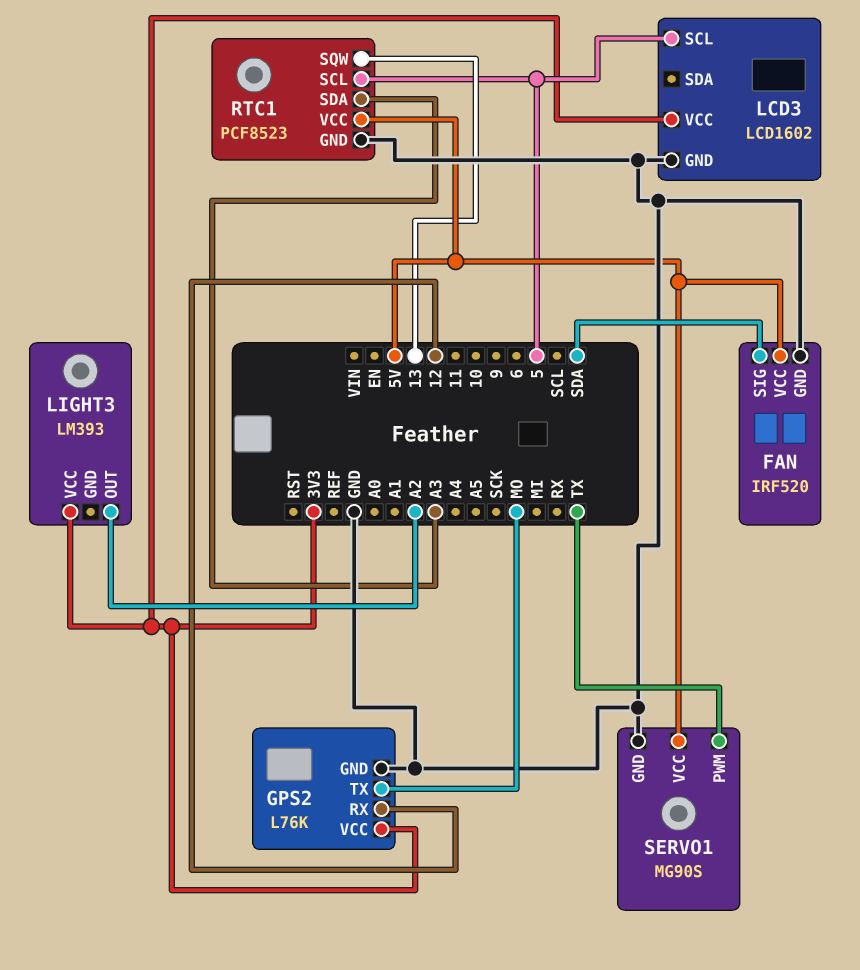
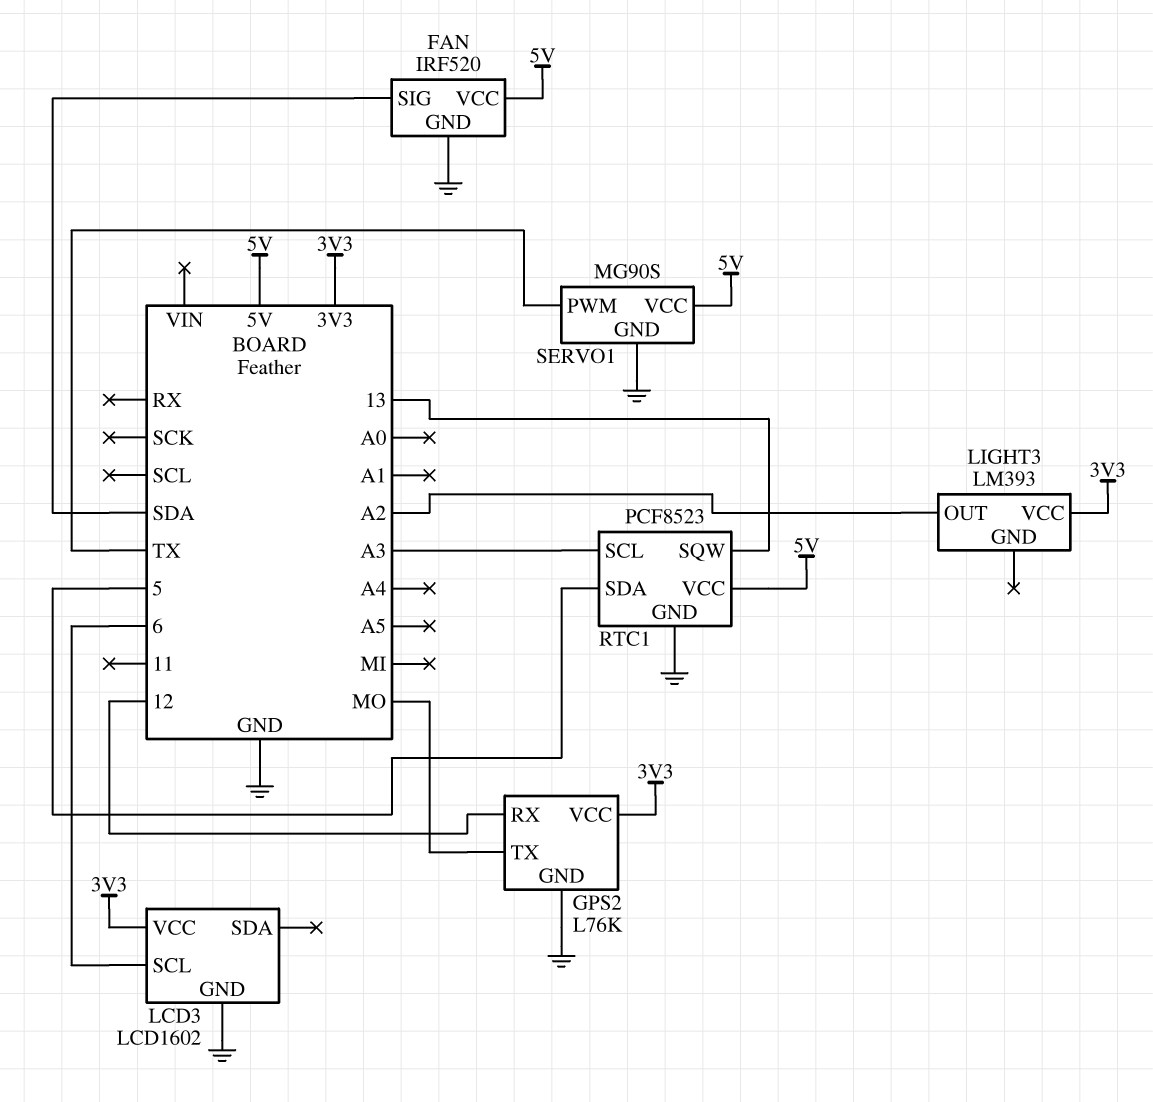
LCD3 pin SCL: 5 -> 6
RTC1 pin SCL: 5 -> A3
RTC1 pin SDA: A3 -> 5

